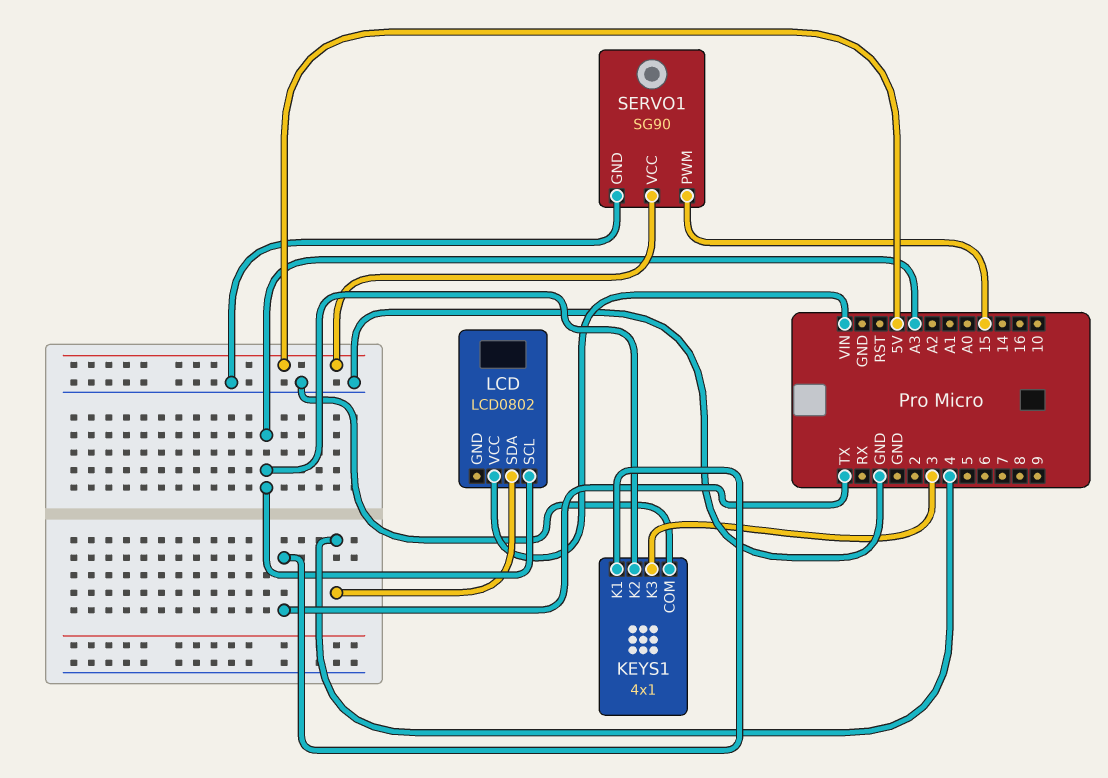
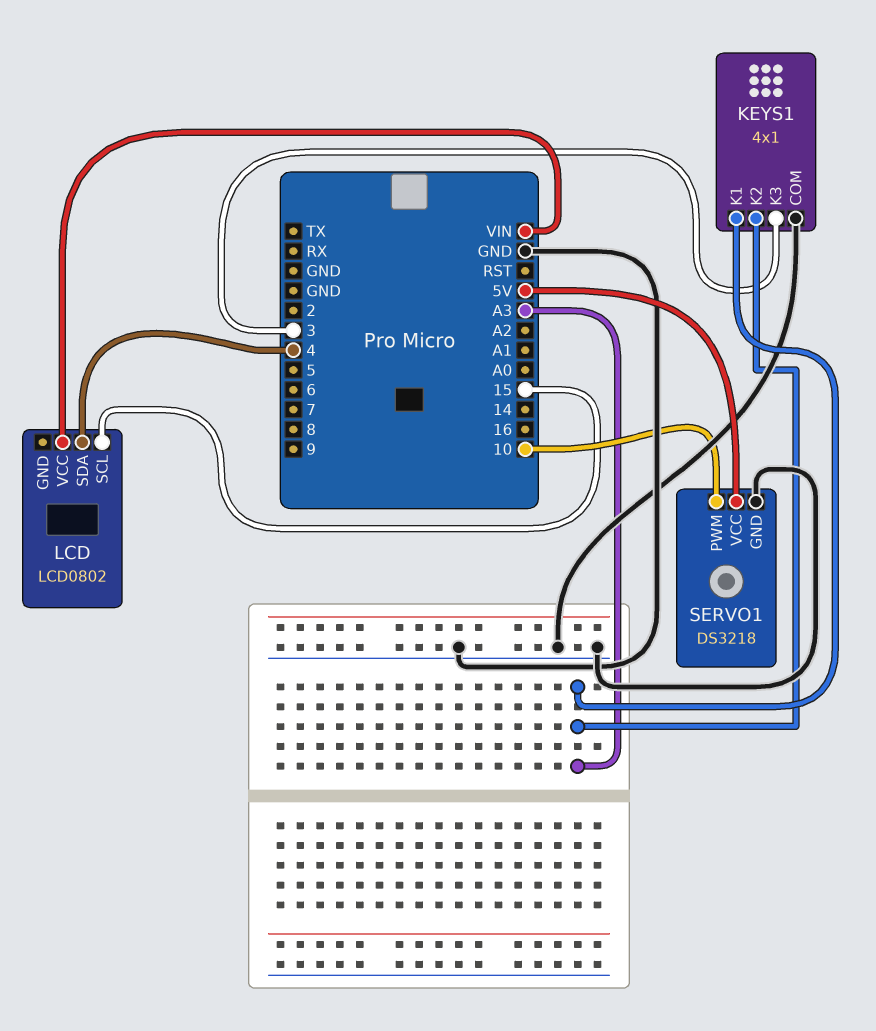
KEYS1 pin K1: TX -> A3
LCD pin SCL: A3 -> 15
SERVO1: SG90 -> DS3218
SERVO1 pin PWM: 15 -> 10

